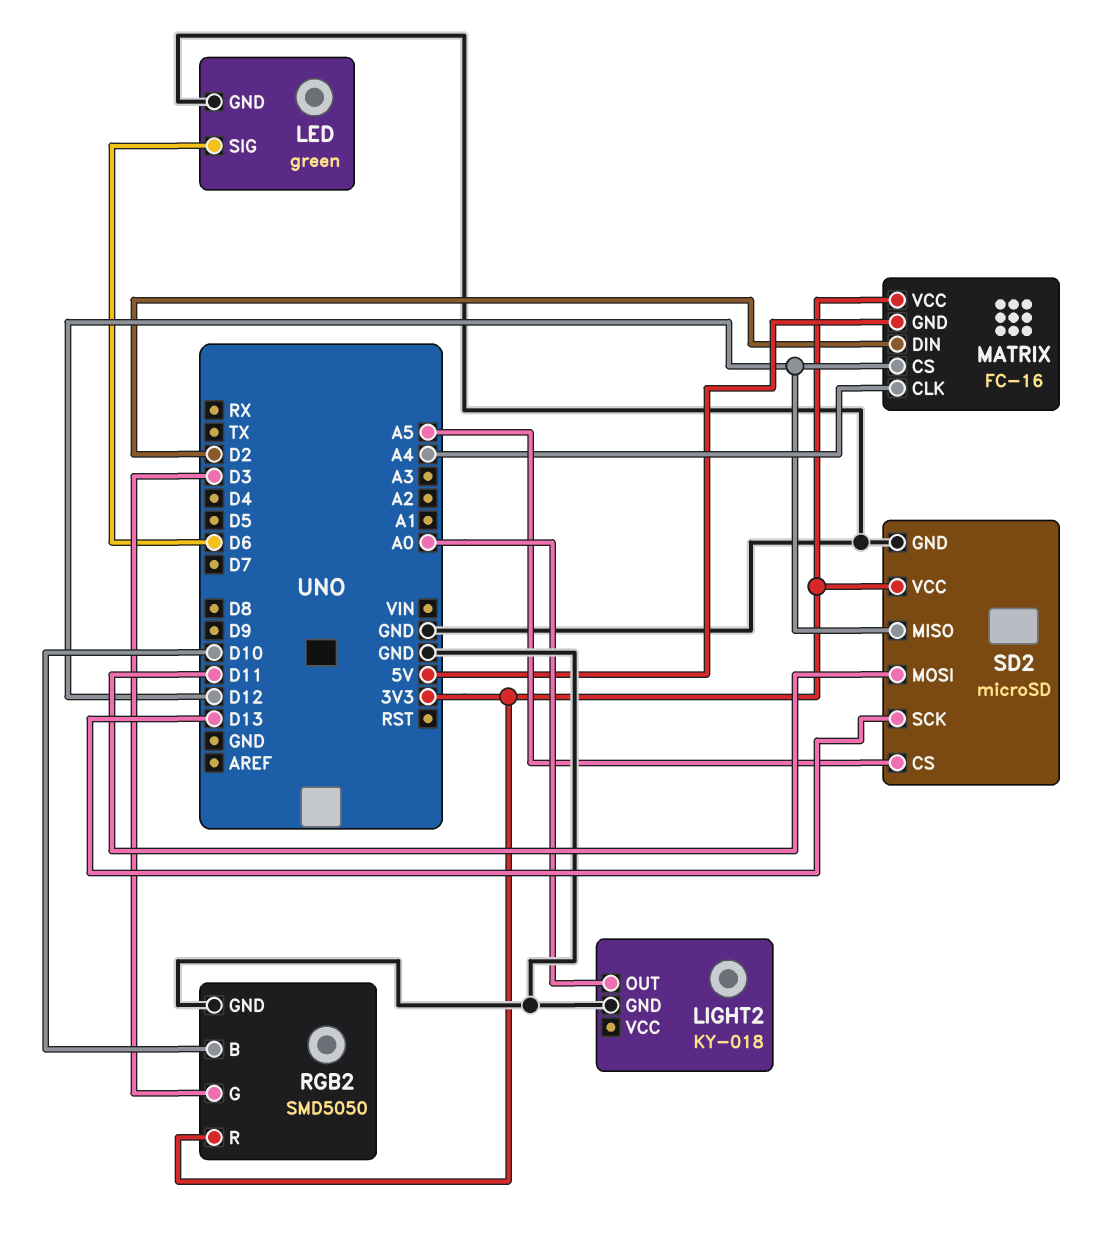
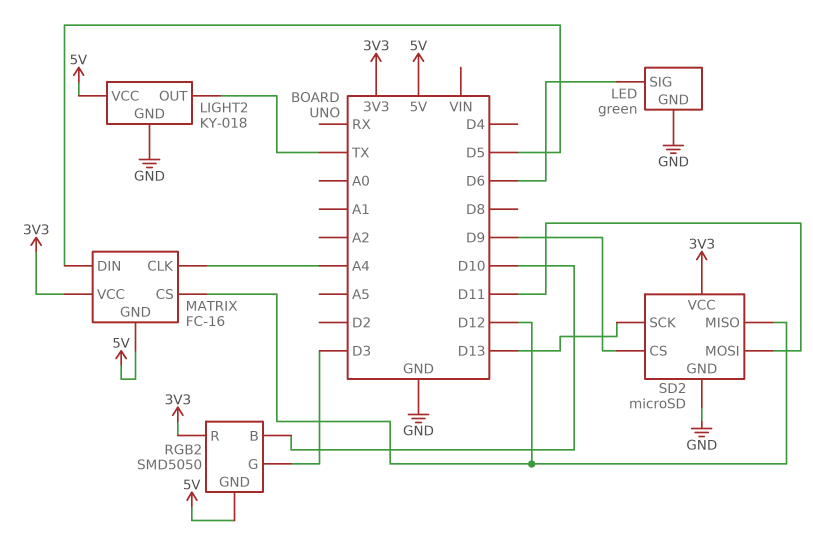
LIGHT2 pin OUT: A0 -> TX
LIGHT2 pin VCC: none -> 5V
MATRIX pin DIN: D2 -> D5
RGB2 pin GND: GND -> 5V
SD2 pin CS: A5 -> D9

